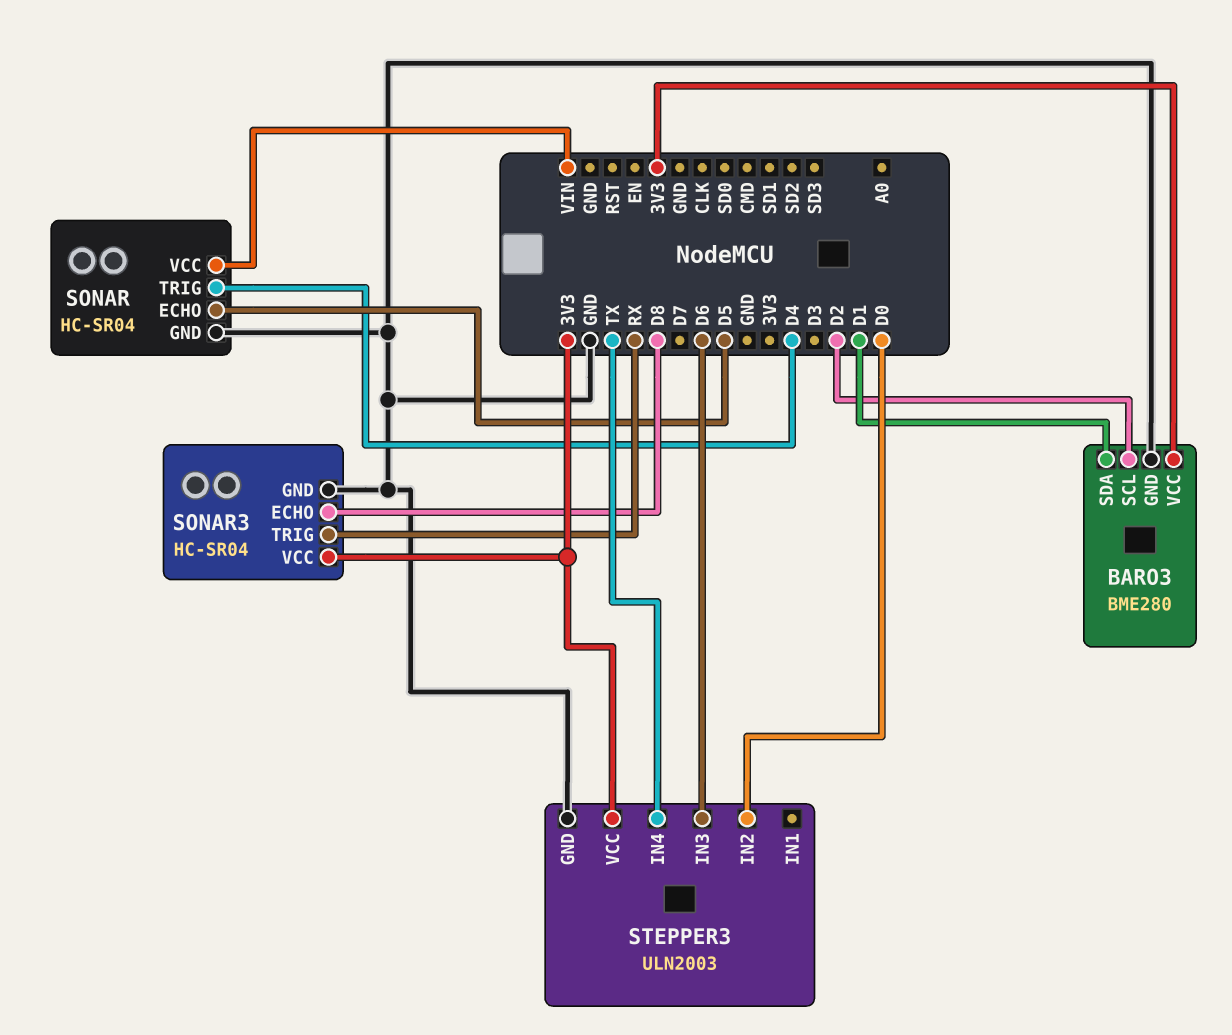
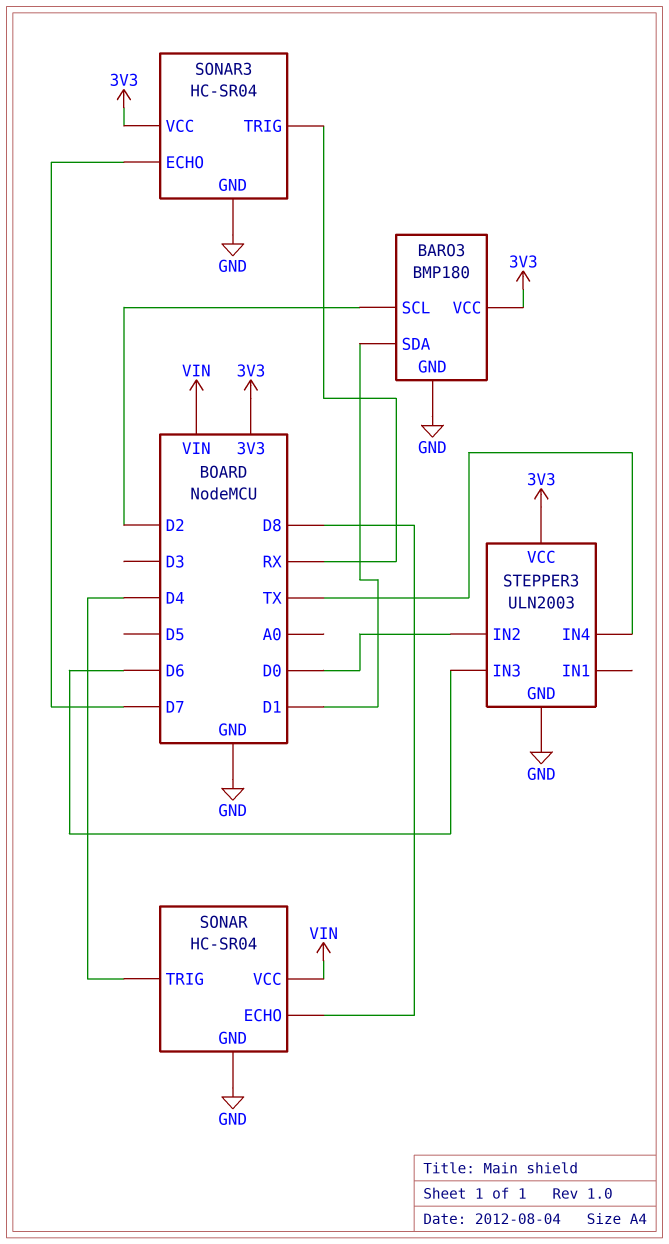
BARO3: BME280 -> BMP180
SONAR pin ECHO: D5 -> D8
SONAR3 pin ECHO: D8 -> D7

